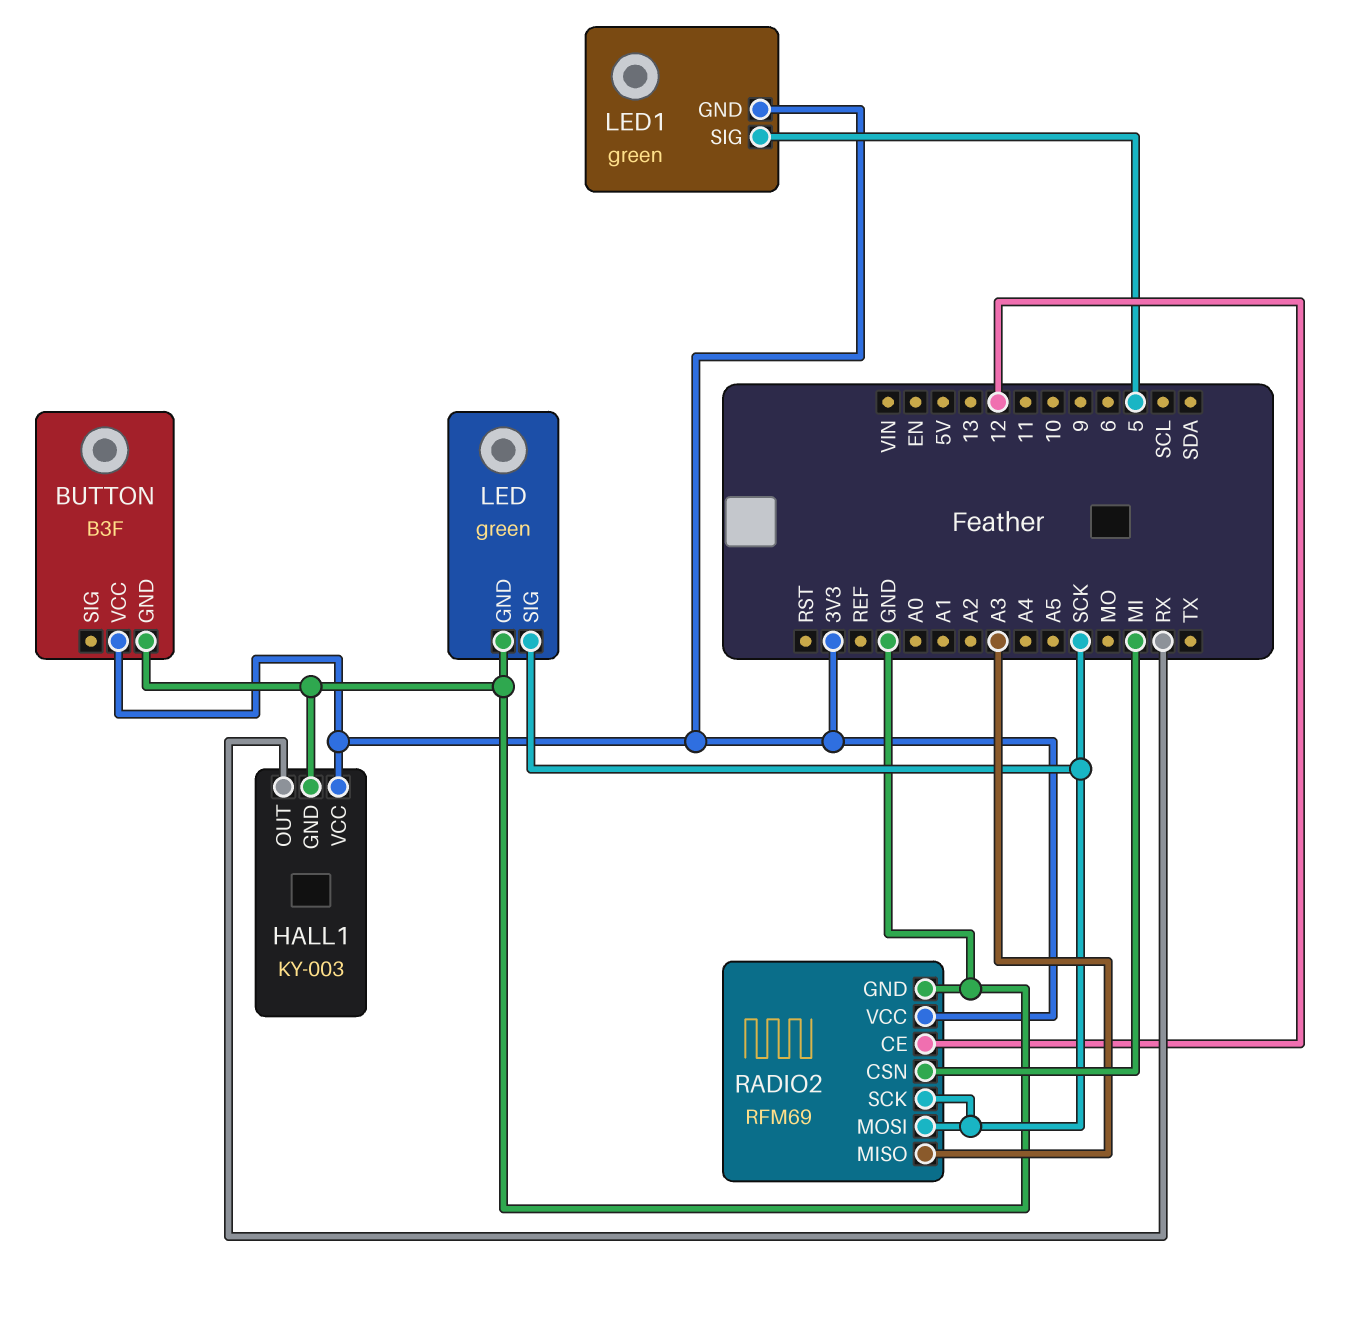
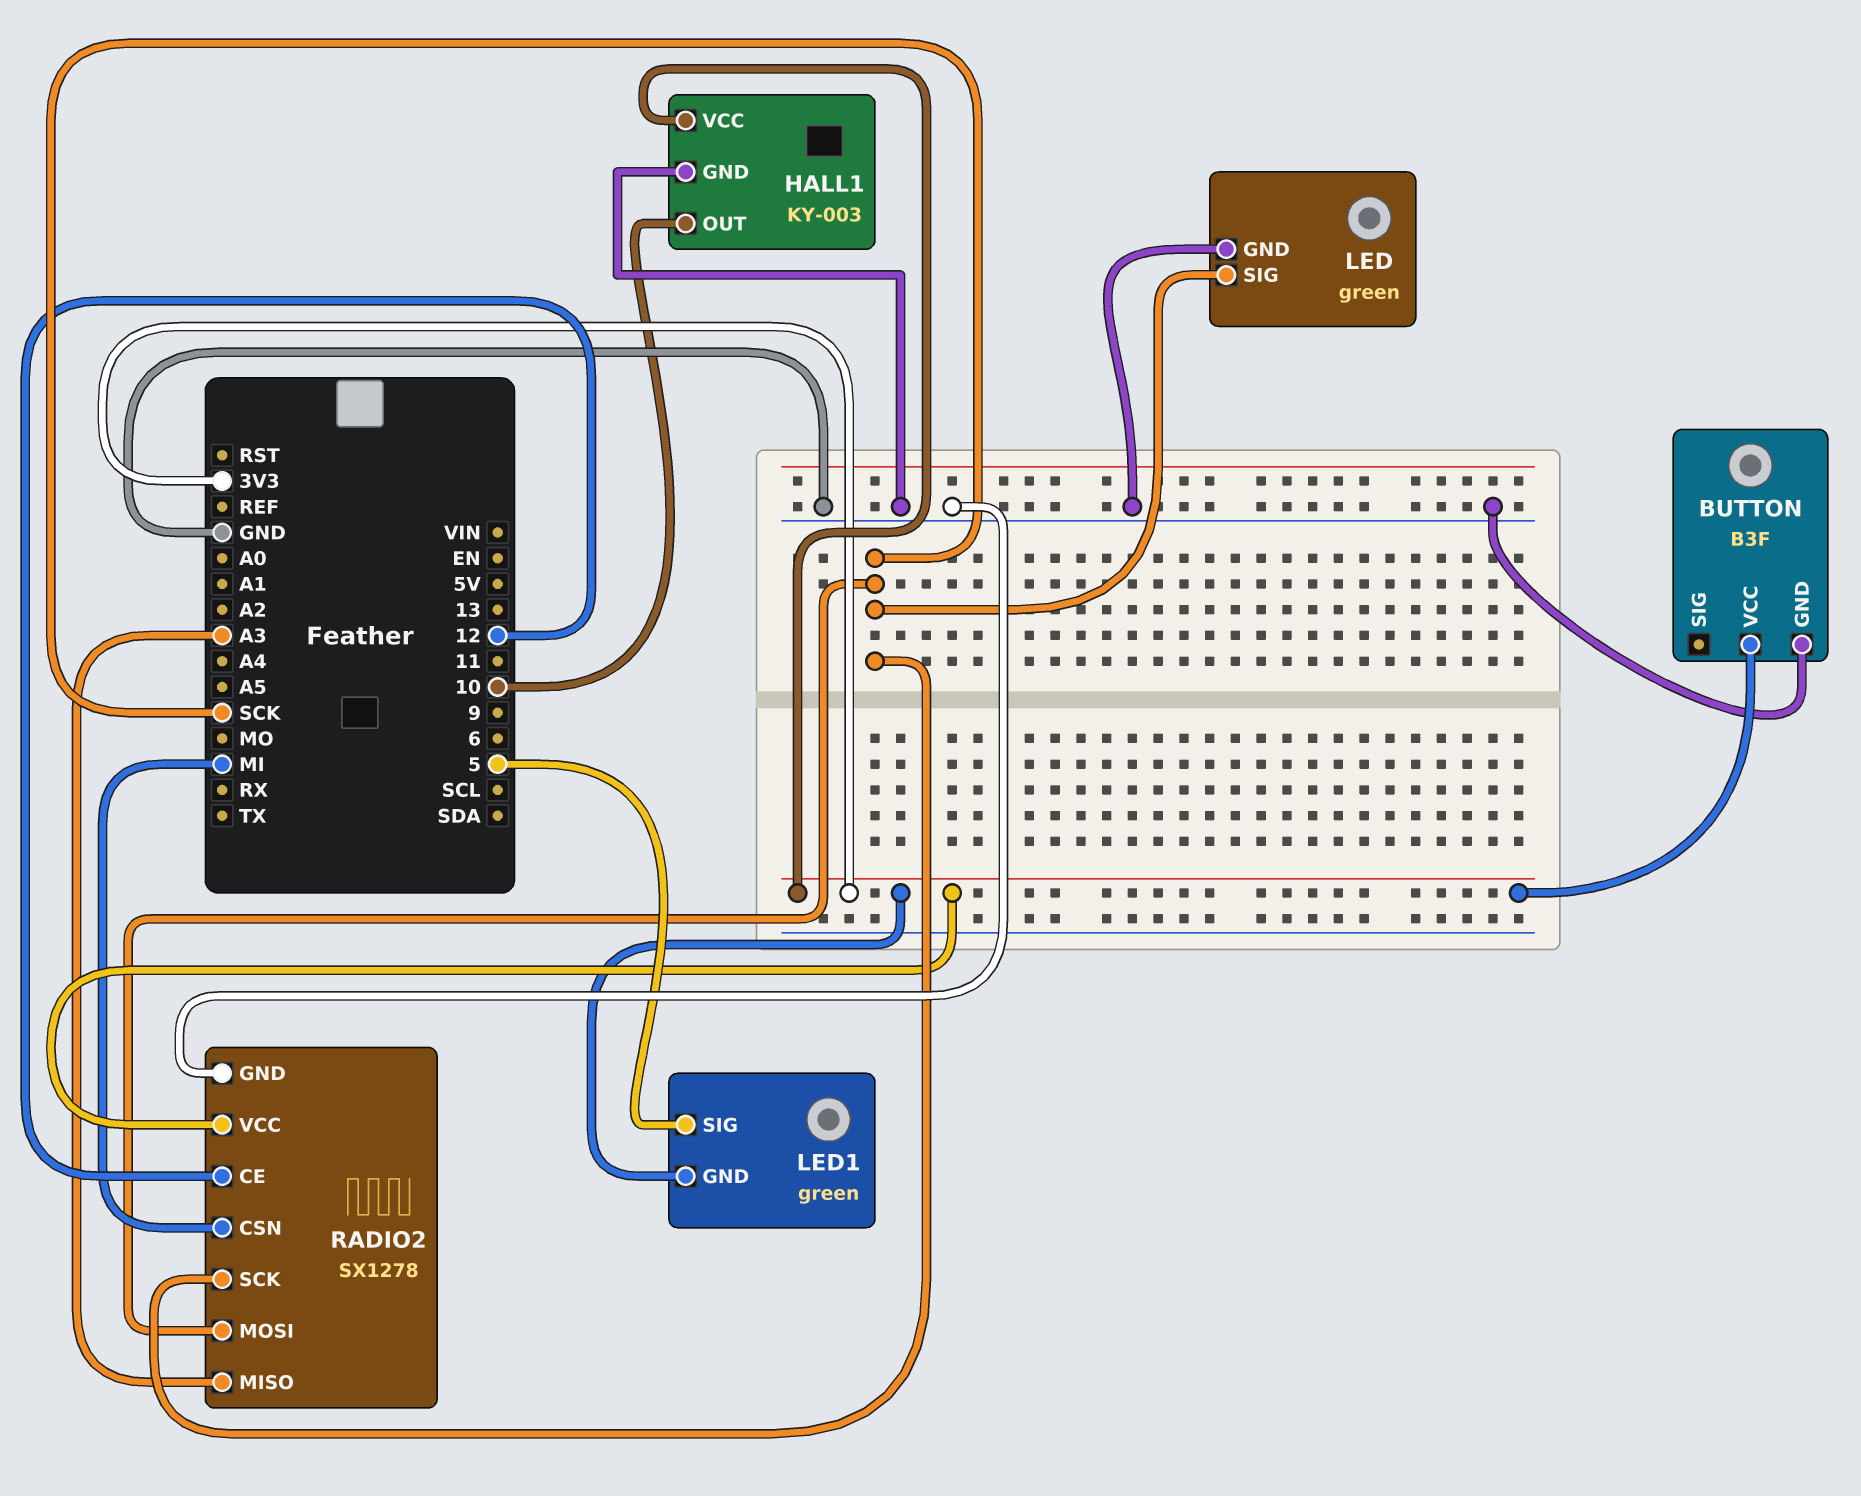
HALL1 pin OUT: RX -> 10
RADIO2: RFM69 -> SX1278

